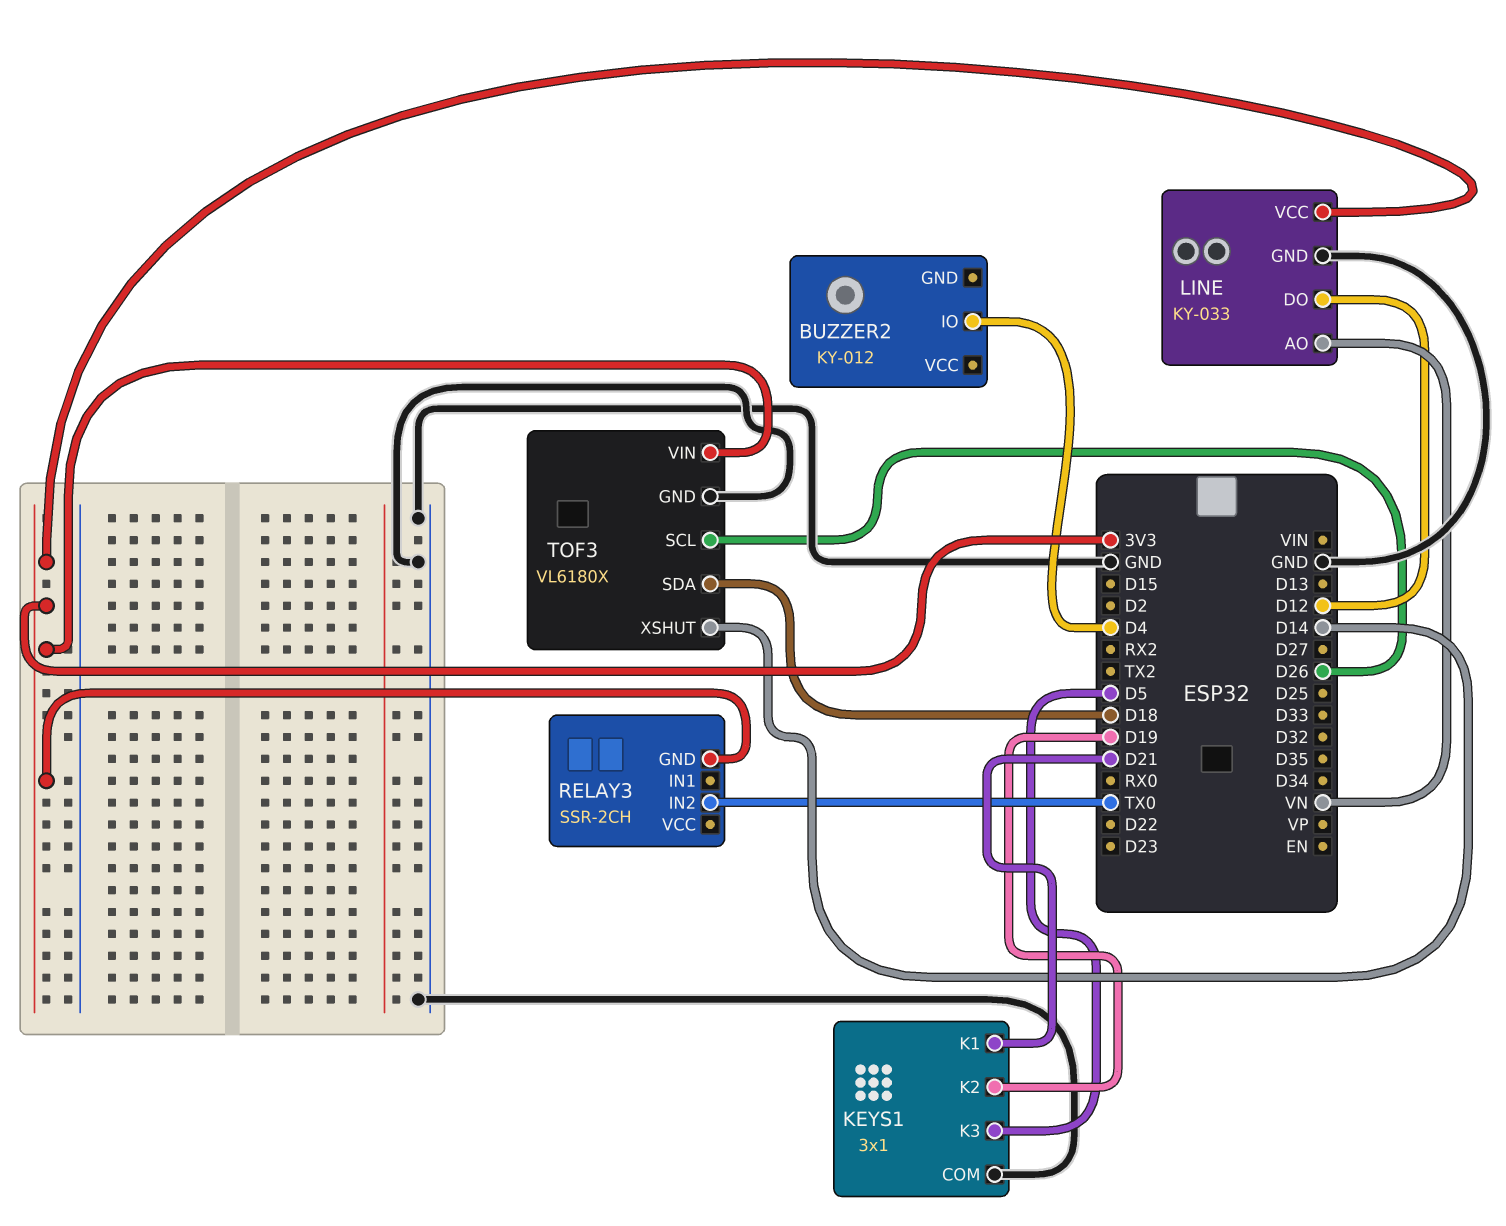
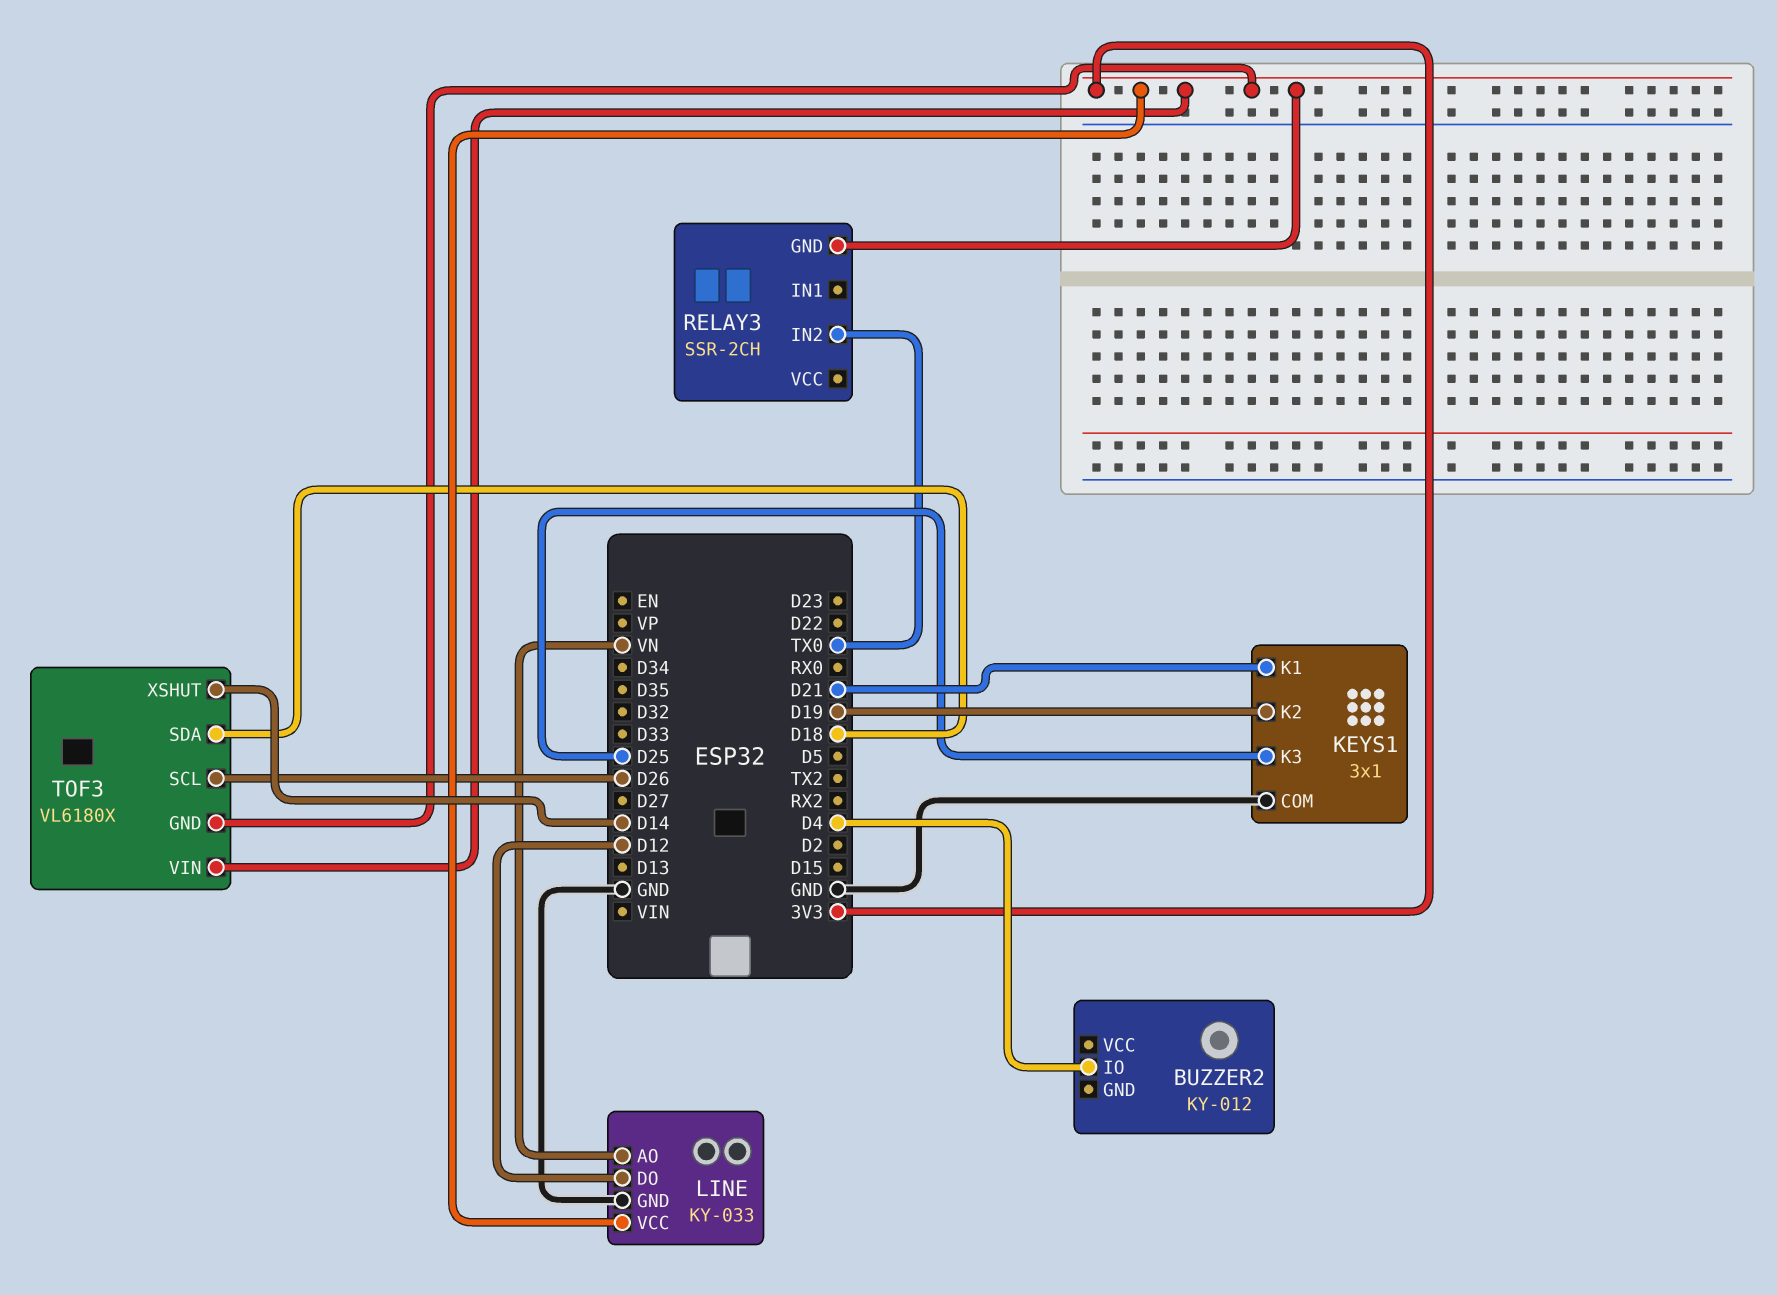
KEYS1 pin K3: D5 -> D25
TOF3 pin GND: GND -> 3V3

